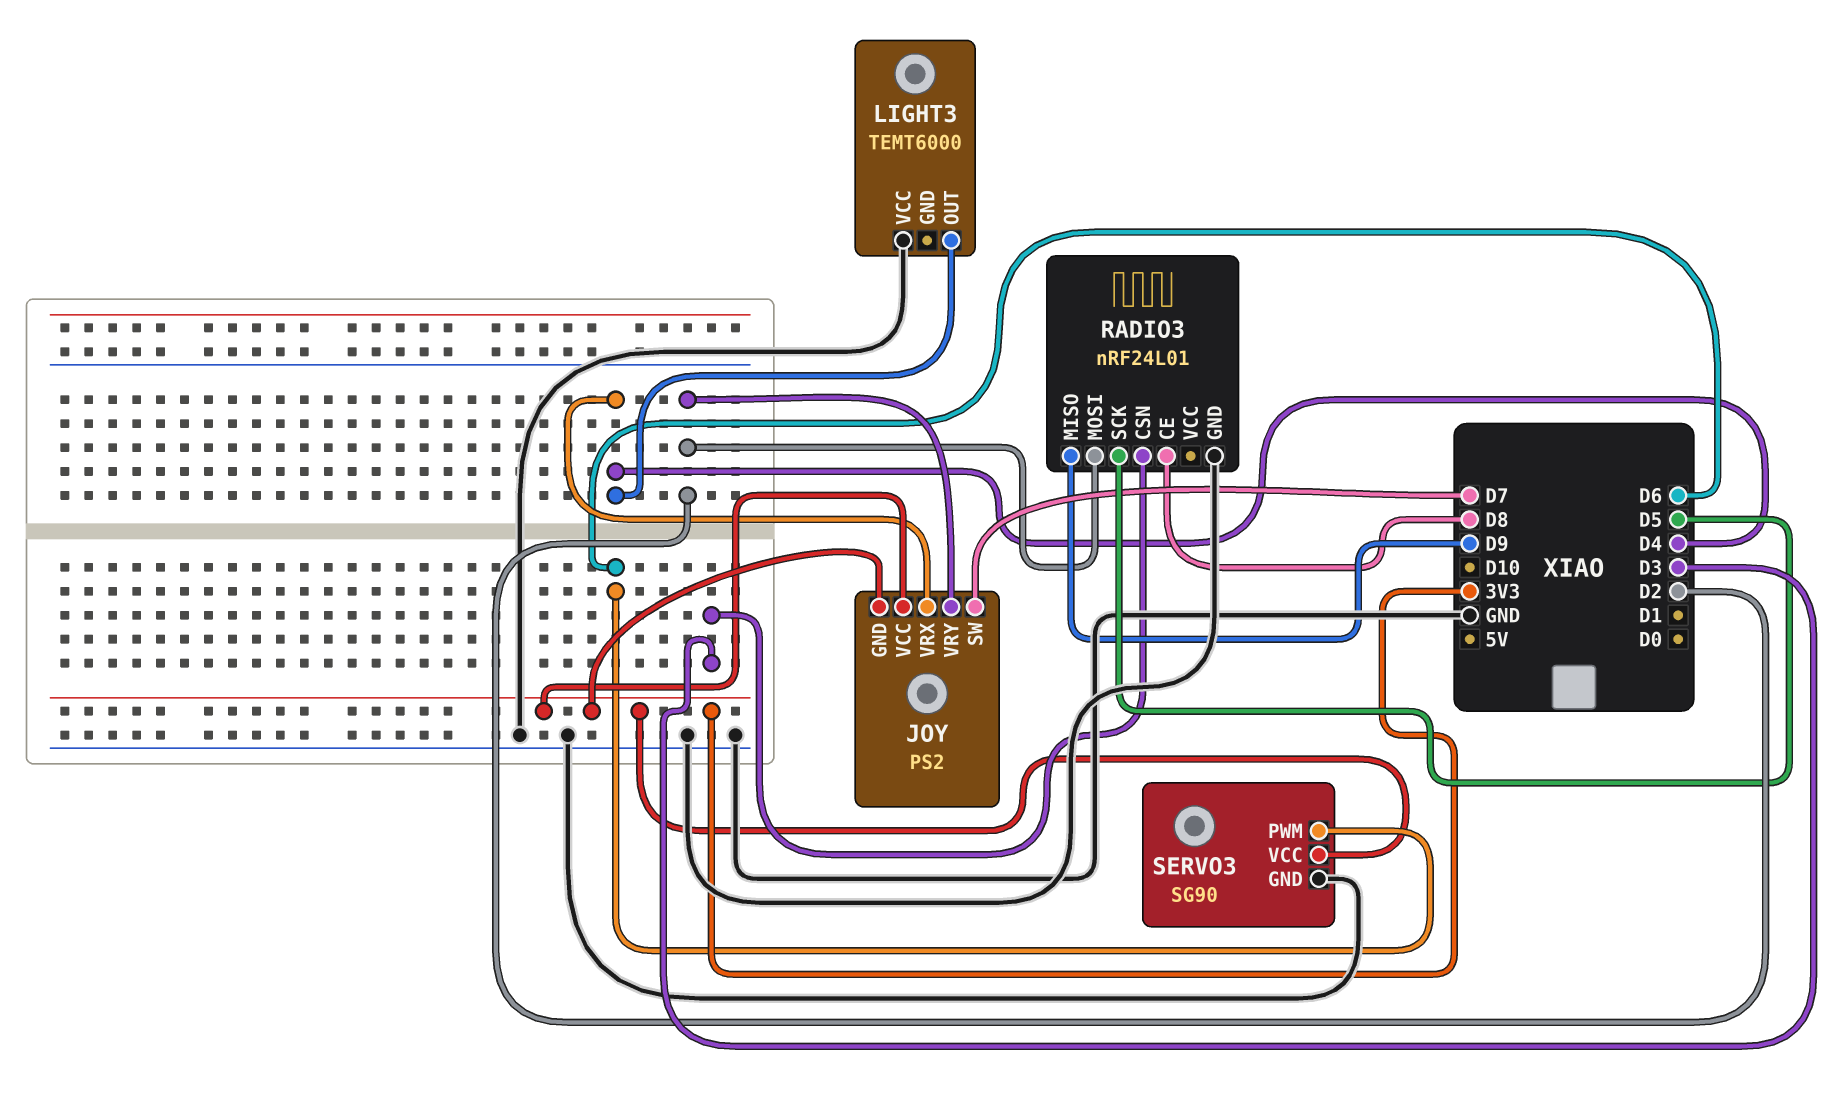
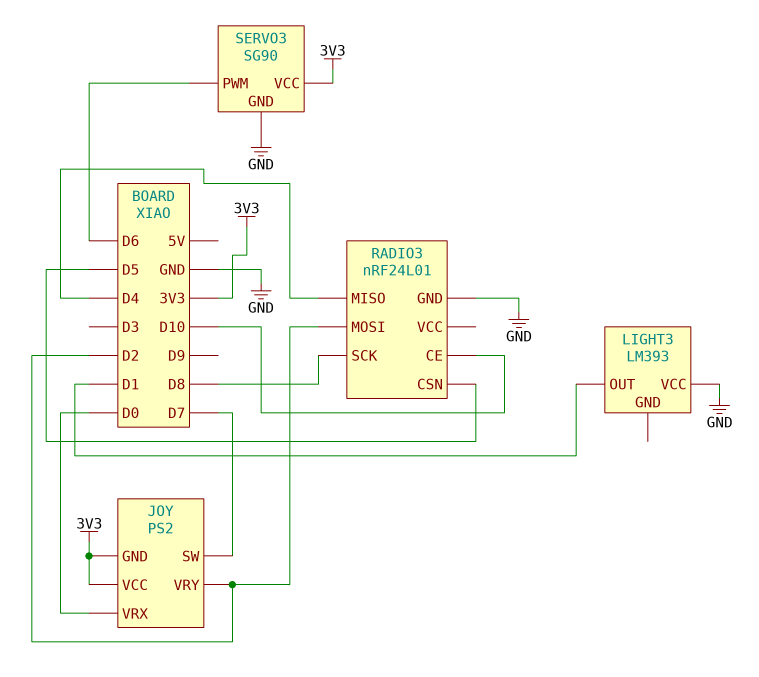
JOY pin VRX: D4 -> D0
LIGHT3: TEMT6000 -> LM393
LIGHT3 pin OUT: D4 -> D1
RADIO3 pin CE: D8 -> D10
RADIO3 pin CSN: D3 -> D5
RADIO3 pin MISO: D9 -> D4
RADIO3 pin SCK: D5 -> D8

